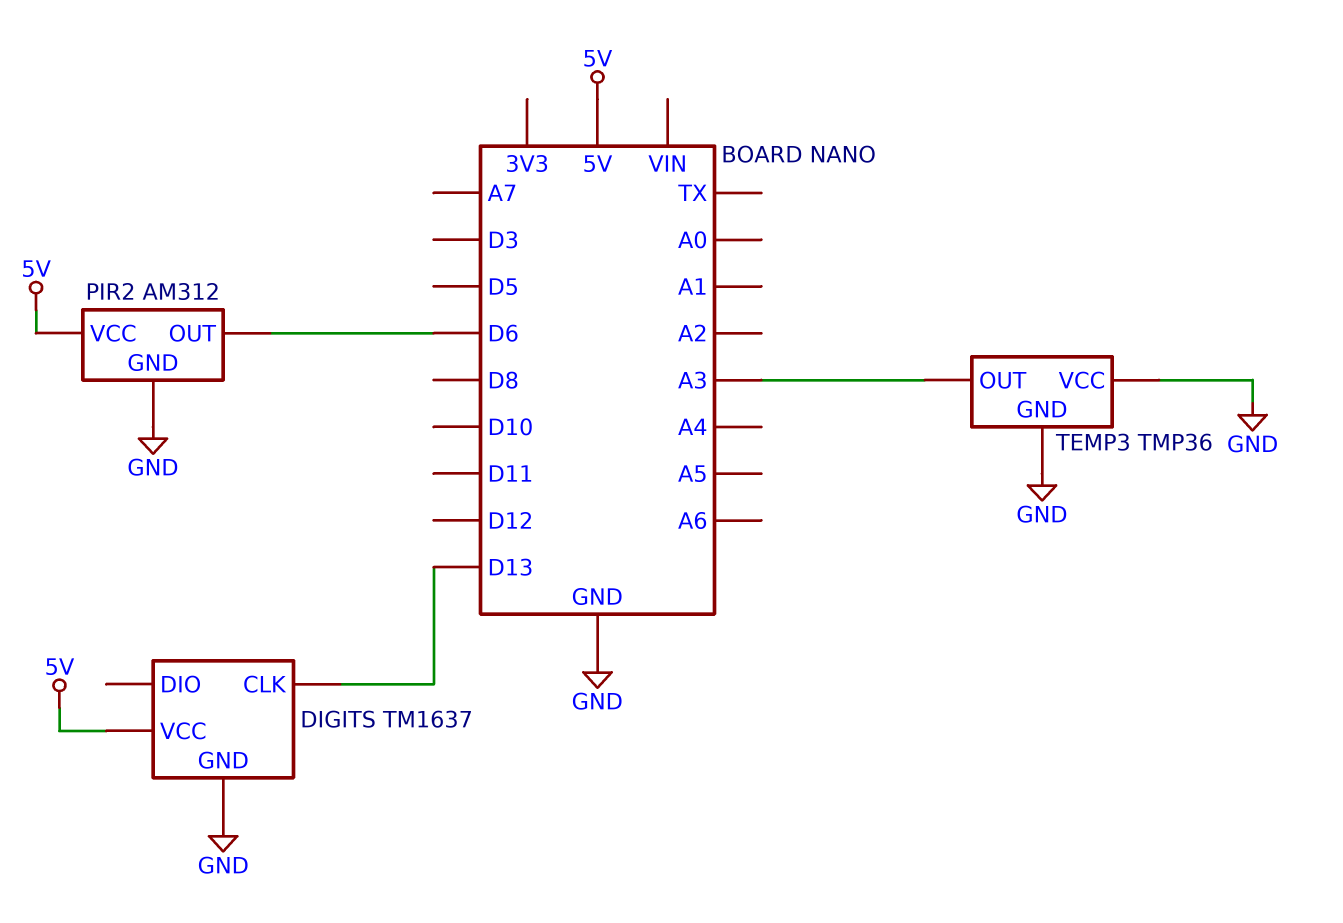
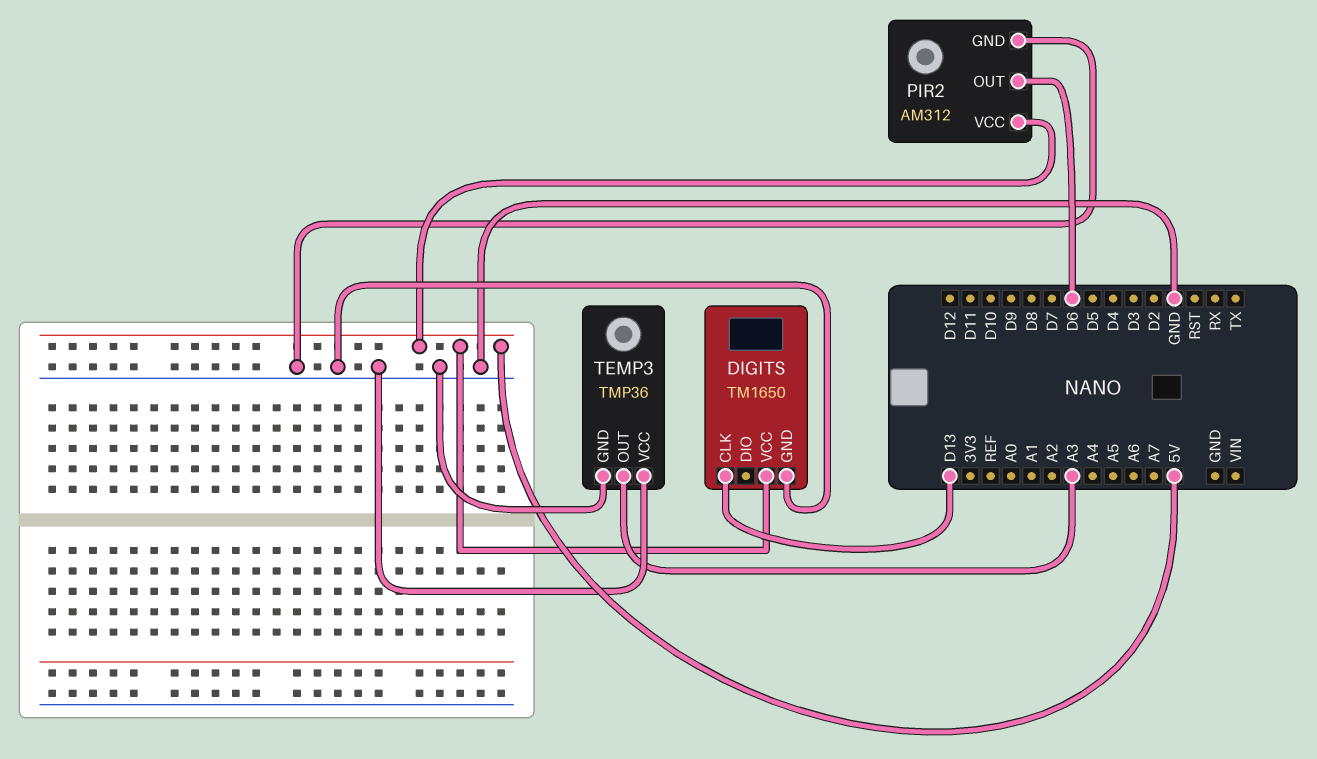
DIGITS: TM1637 -> TM1650

